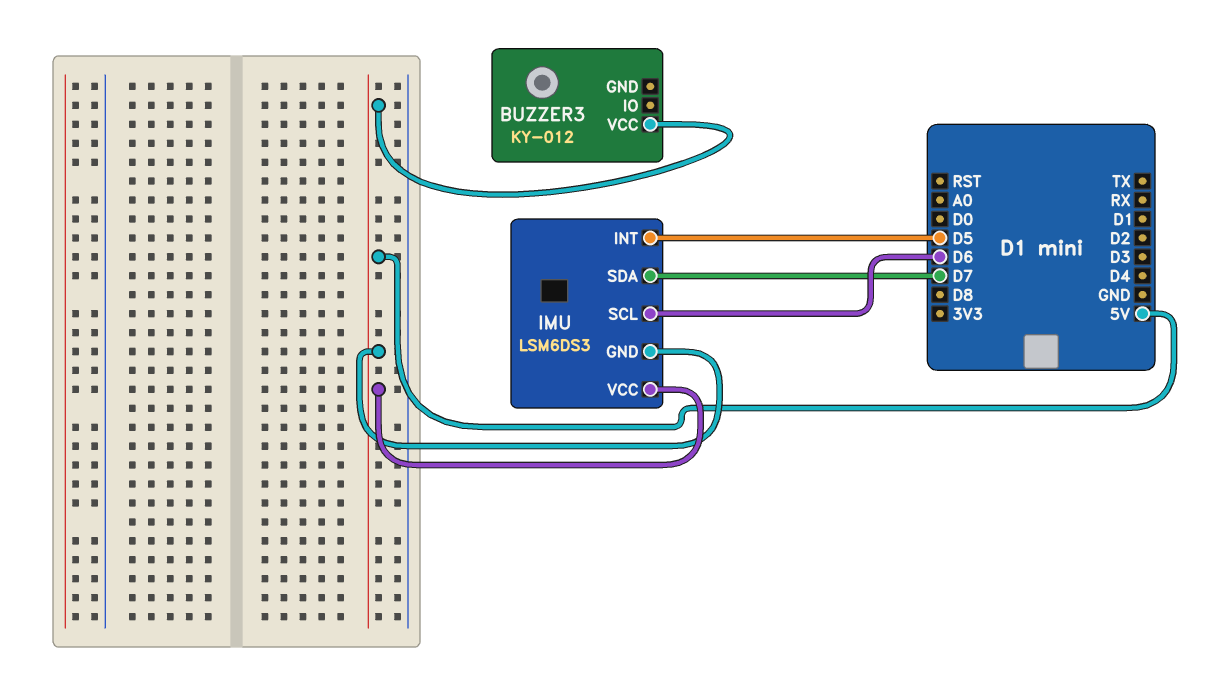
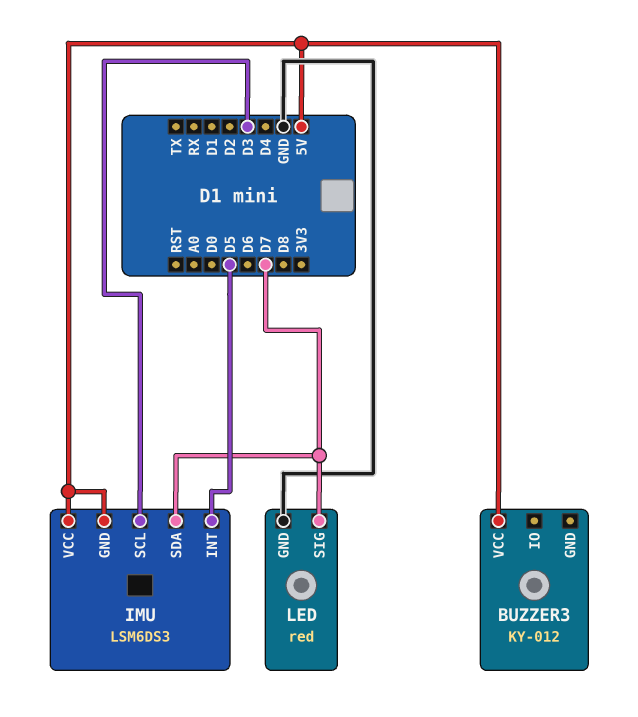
IMU pin SCL: D6 -> D3
LED: none -> red
LED pin GND: none -> GND
LED pin SIG: none -> D7

